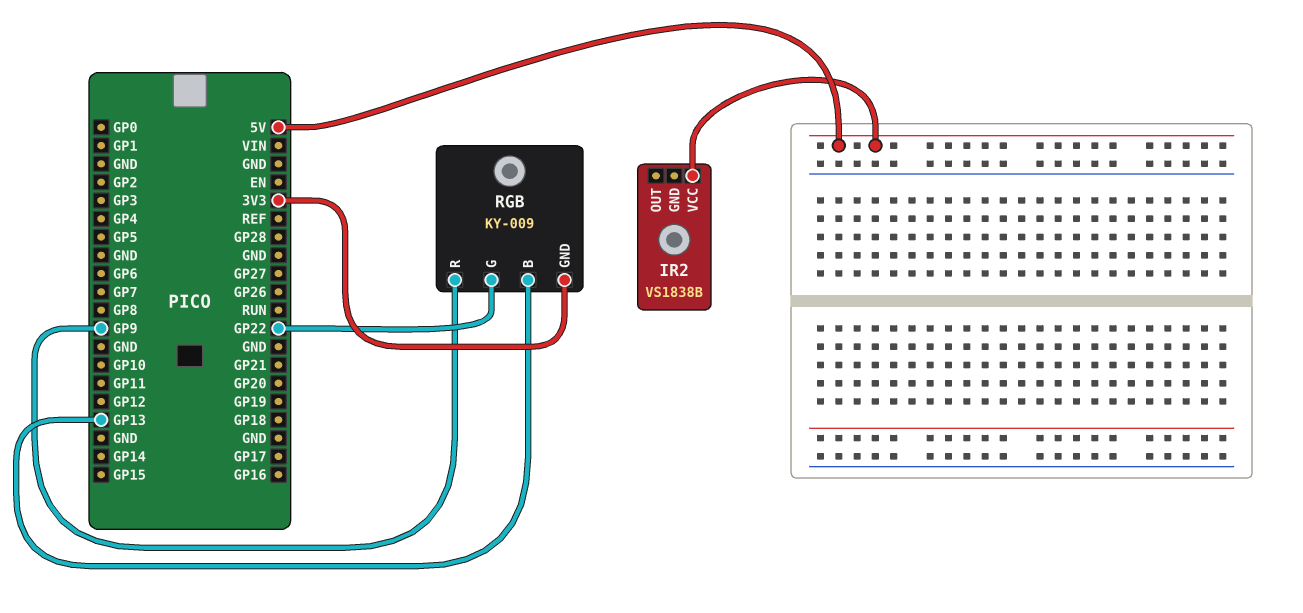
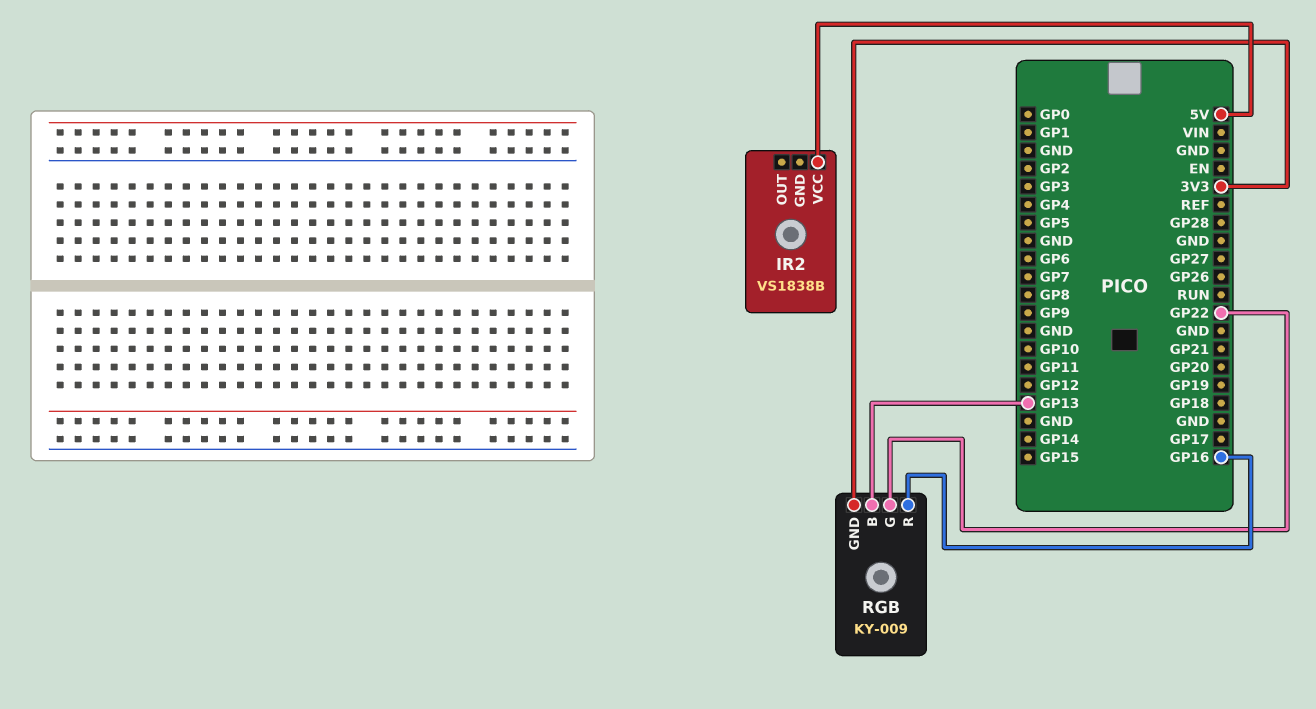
RGB pin R: GP9 -> GP16

